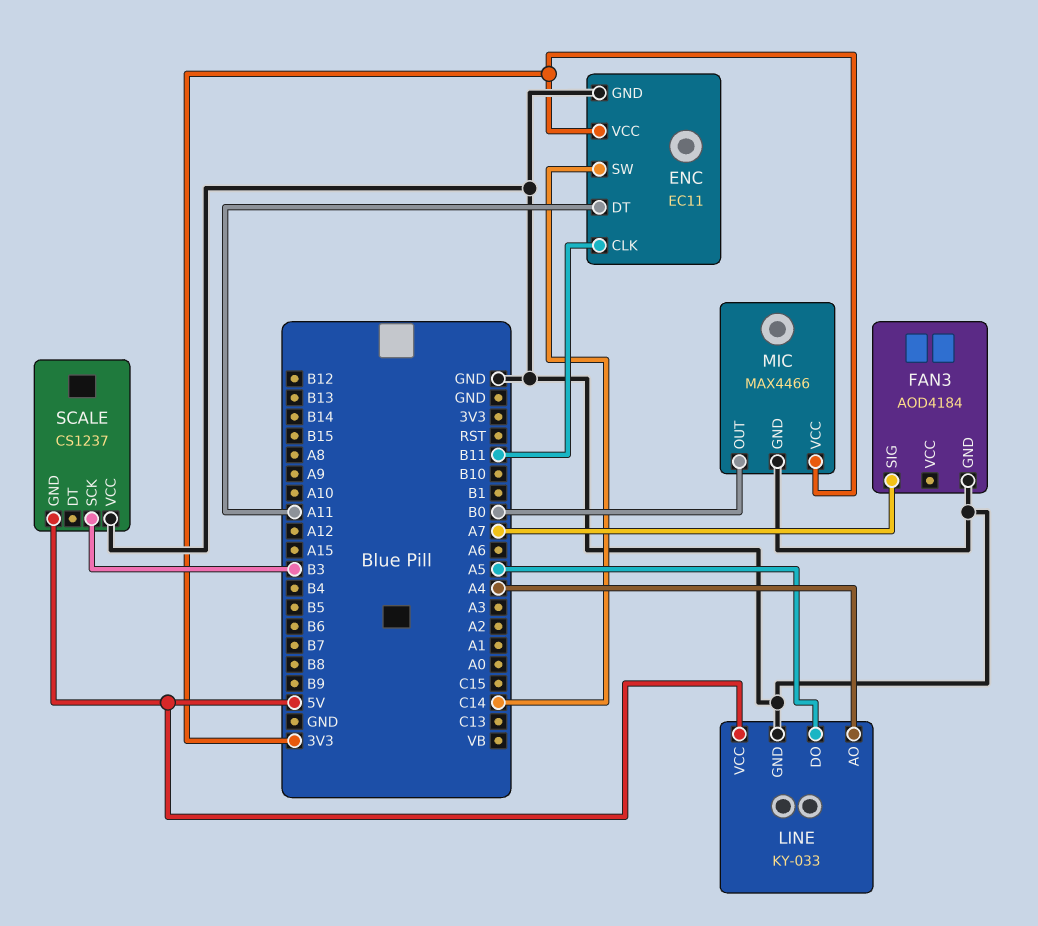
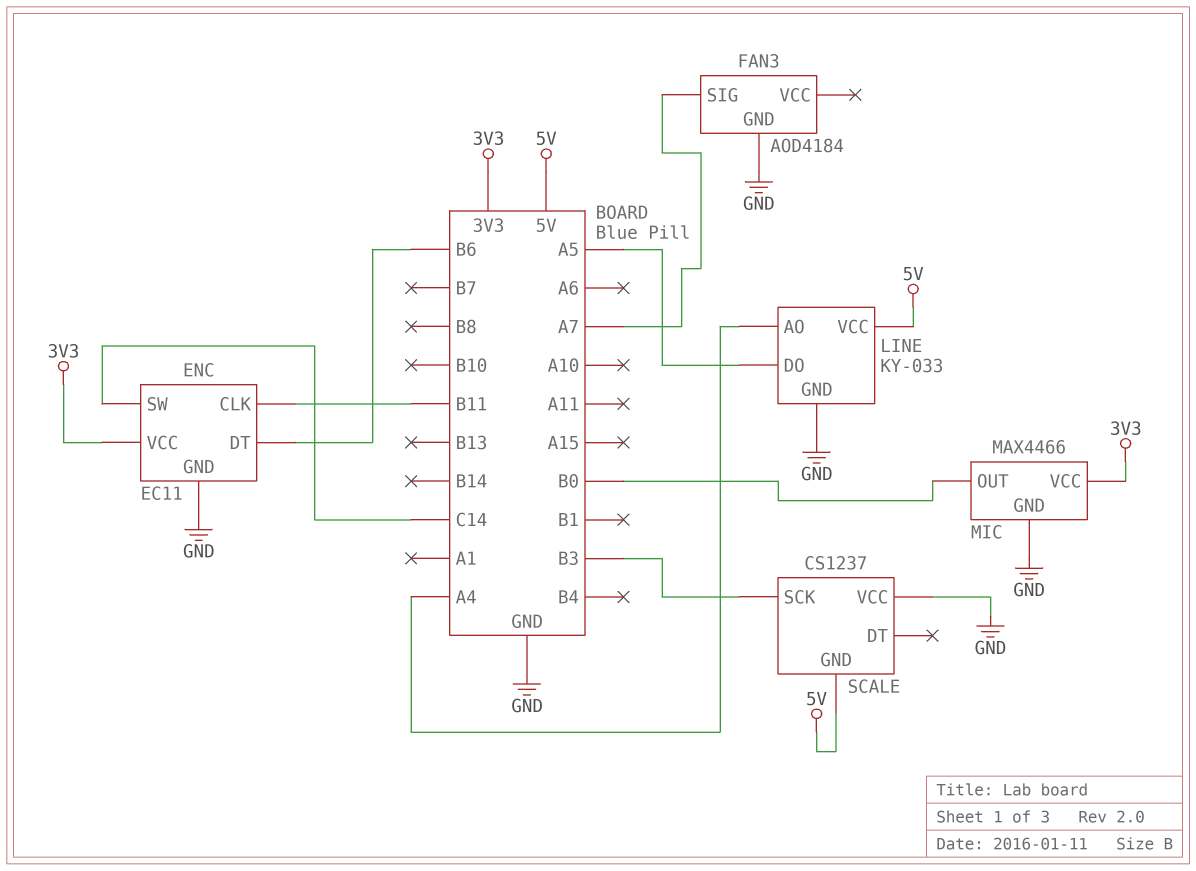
ENC pin DT: A11 -> B6

